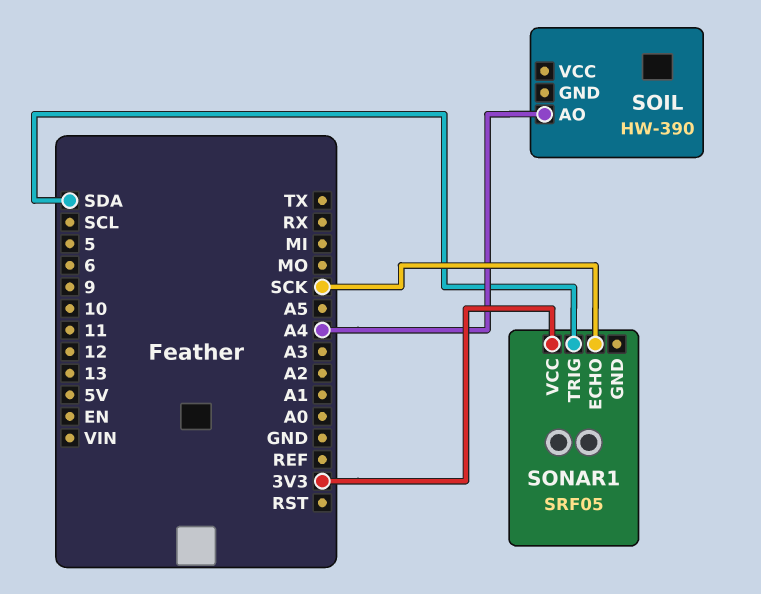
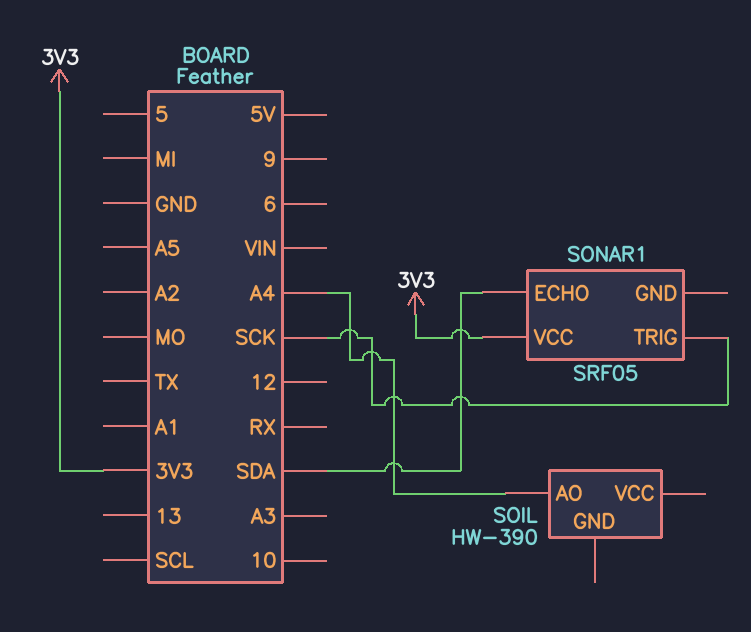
SONAR1 pin ECHO: SCK -> SDA
SONAR1 pin TRIG: SDA -> SCK

